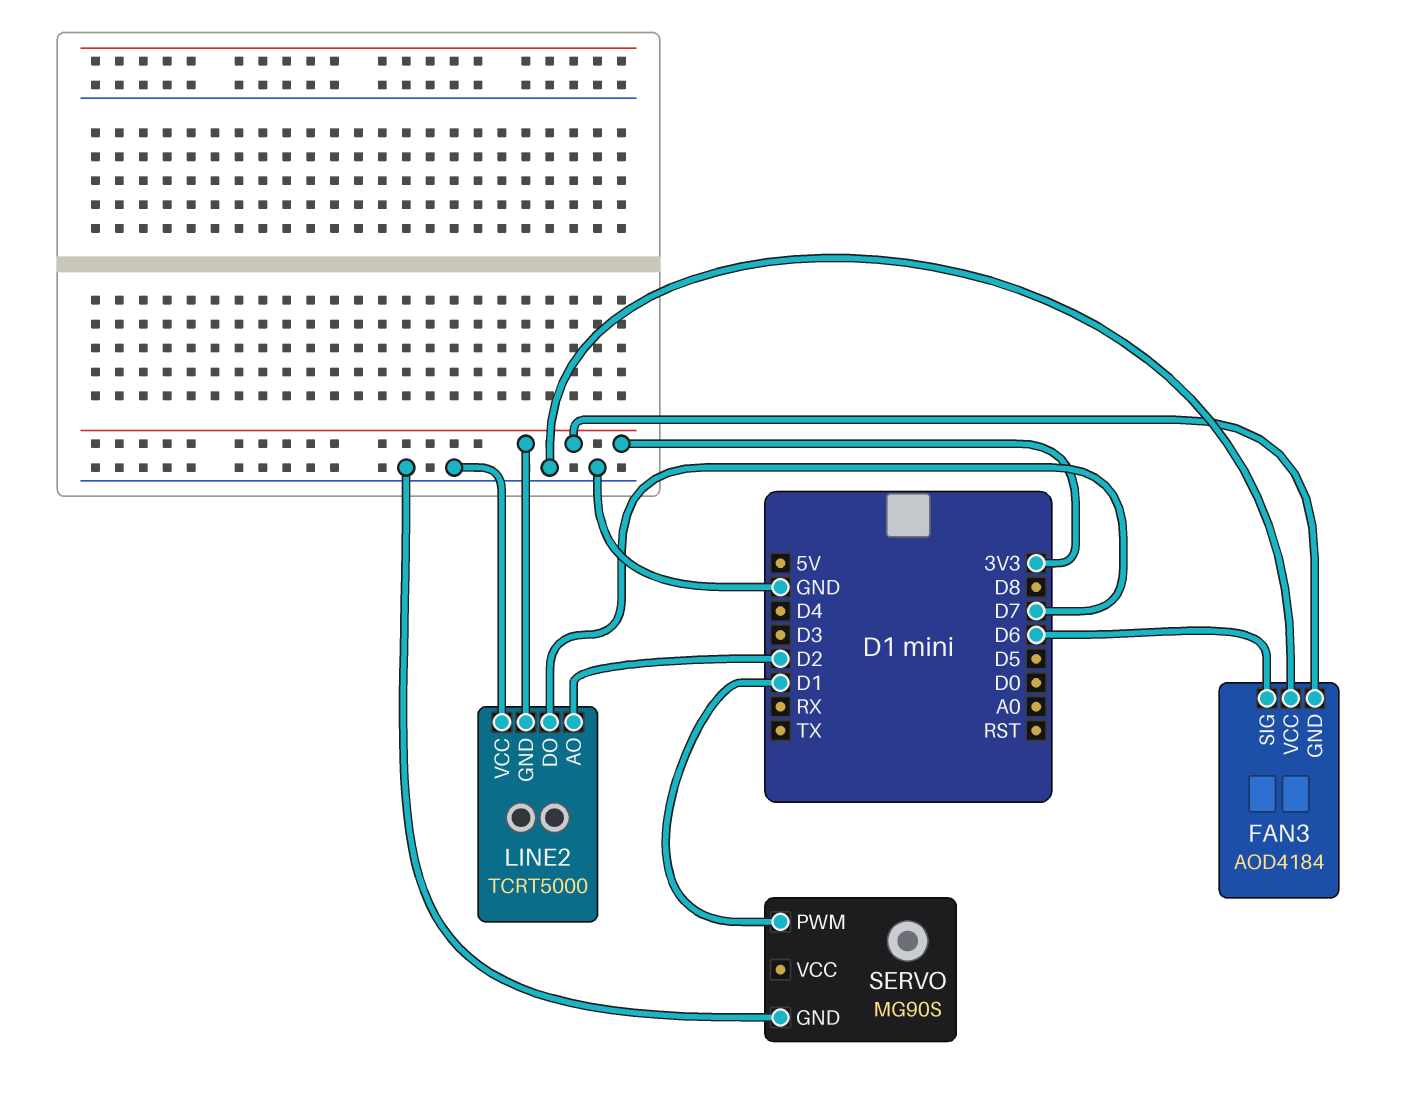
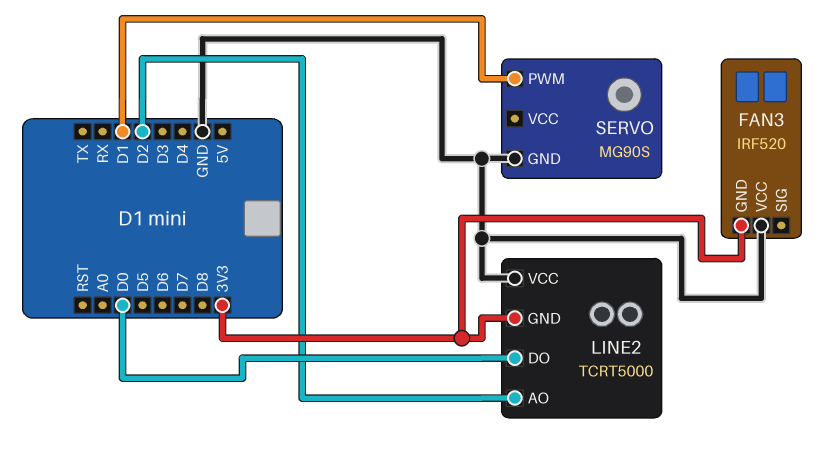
FAN3: AOD4184 -> IRF520
FAN3 pin SIG: D6 -> none
LINE2 pin DO: D7 -> D0

